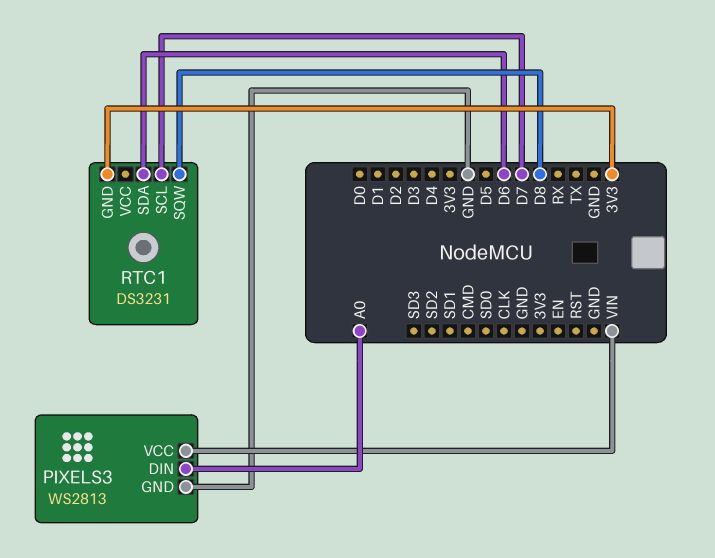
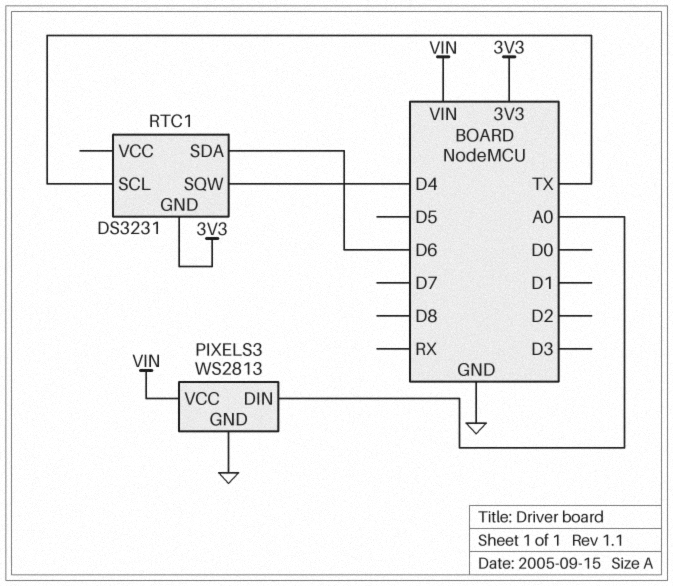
RTC1 pin SCL: D7 -> TX
RTC1 pin SQW: D8 -> D4

